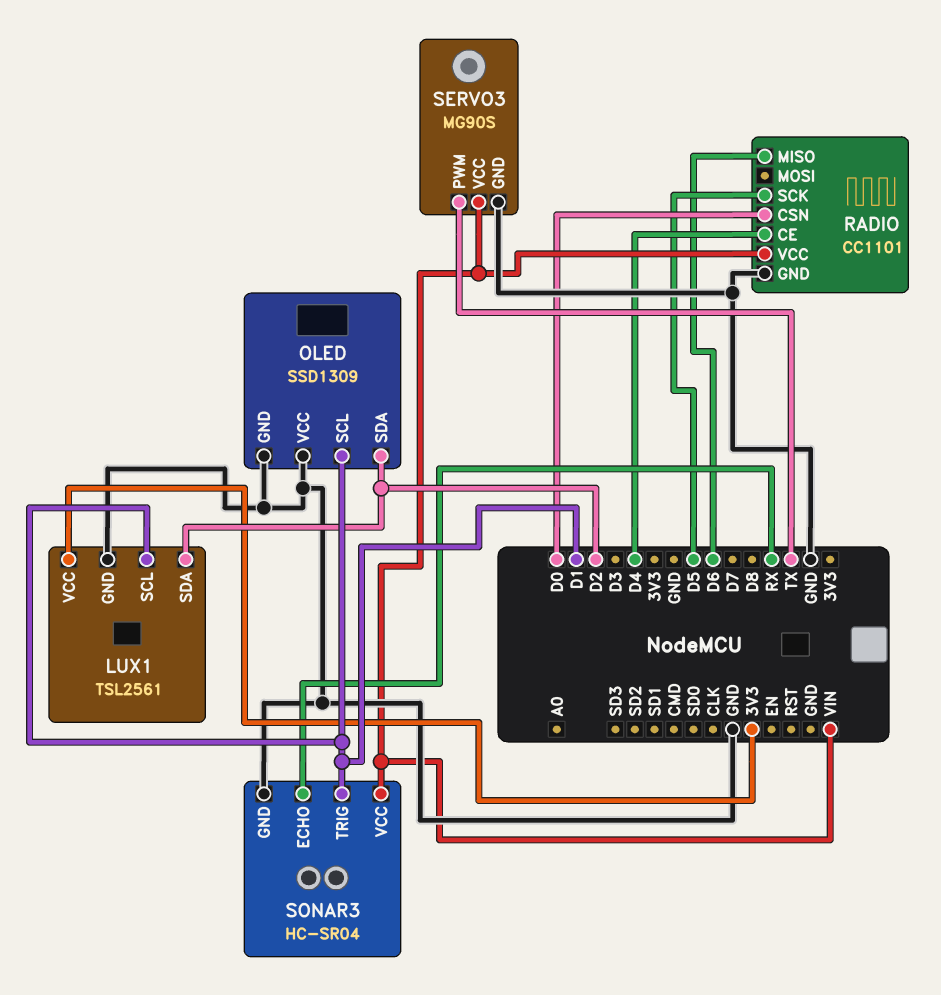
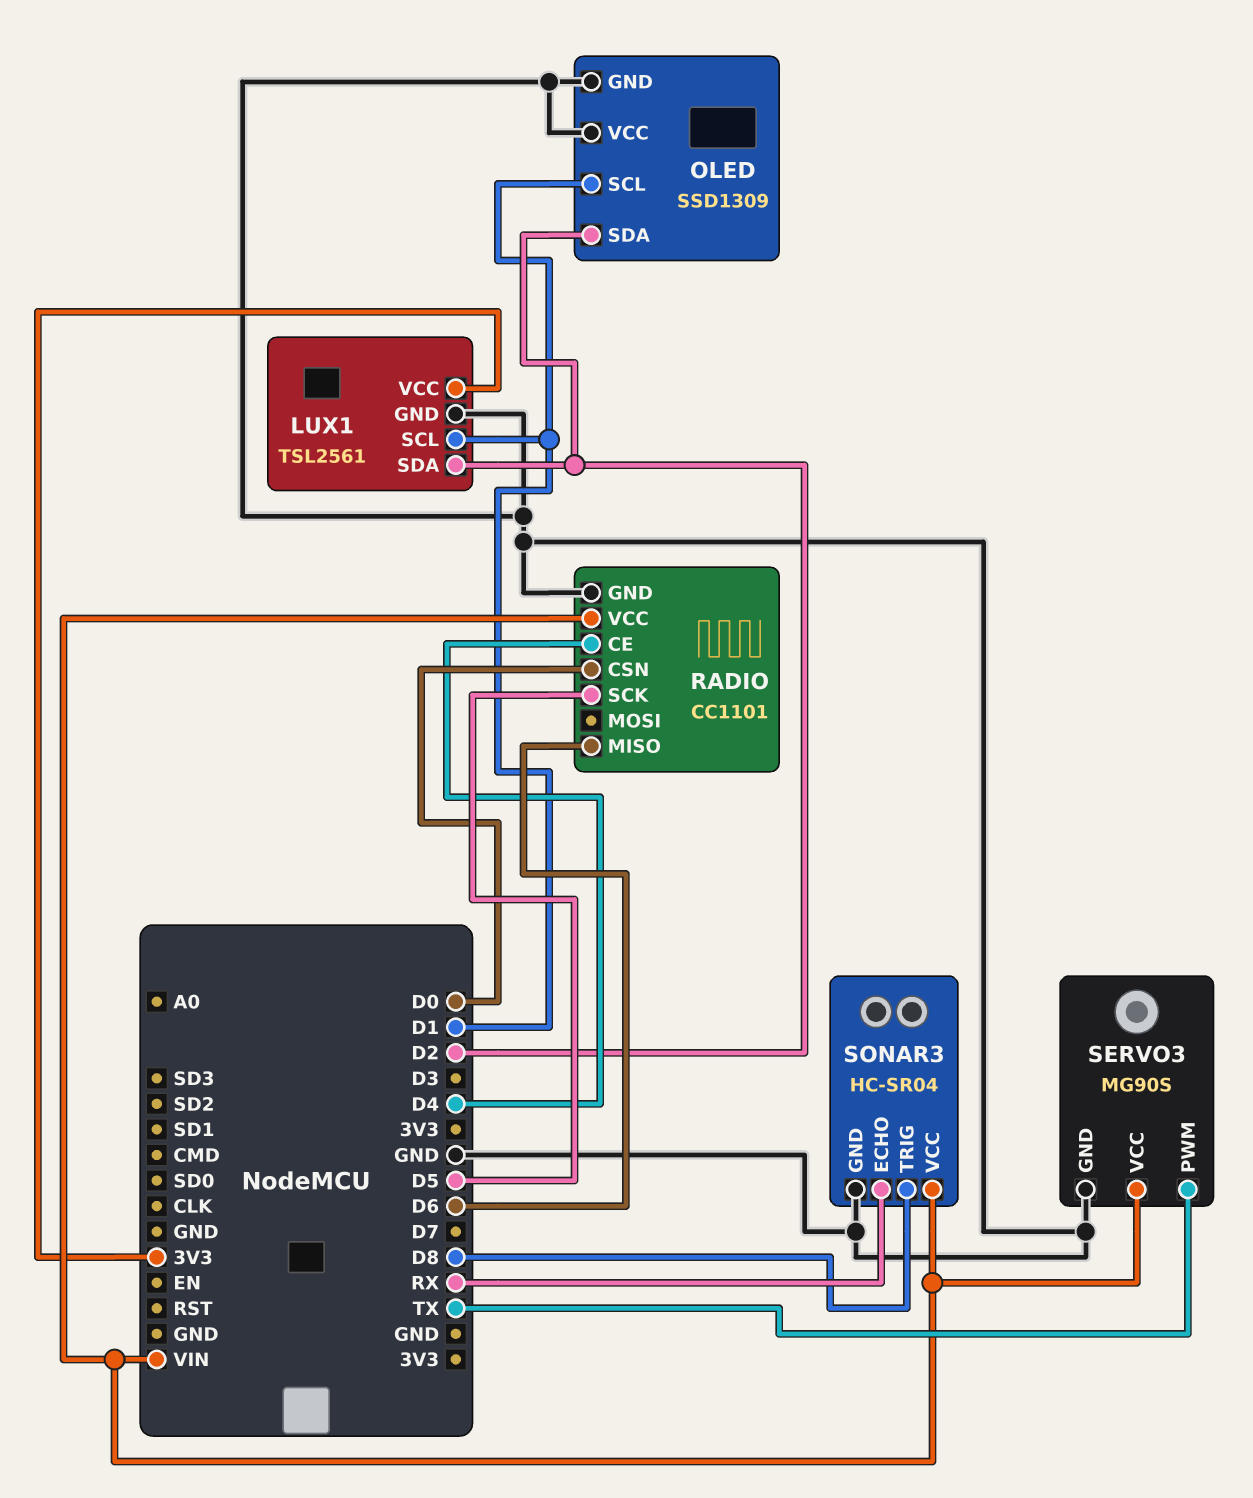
SONAR3 pin TRIG: D1 -> D8

